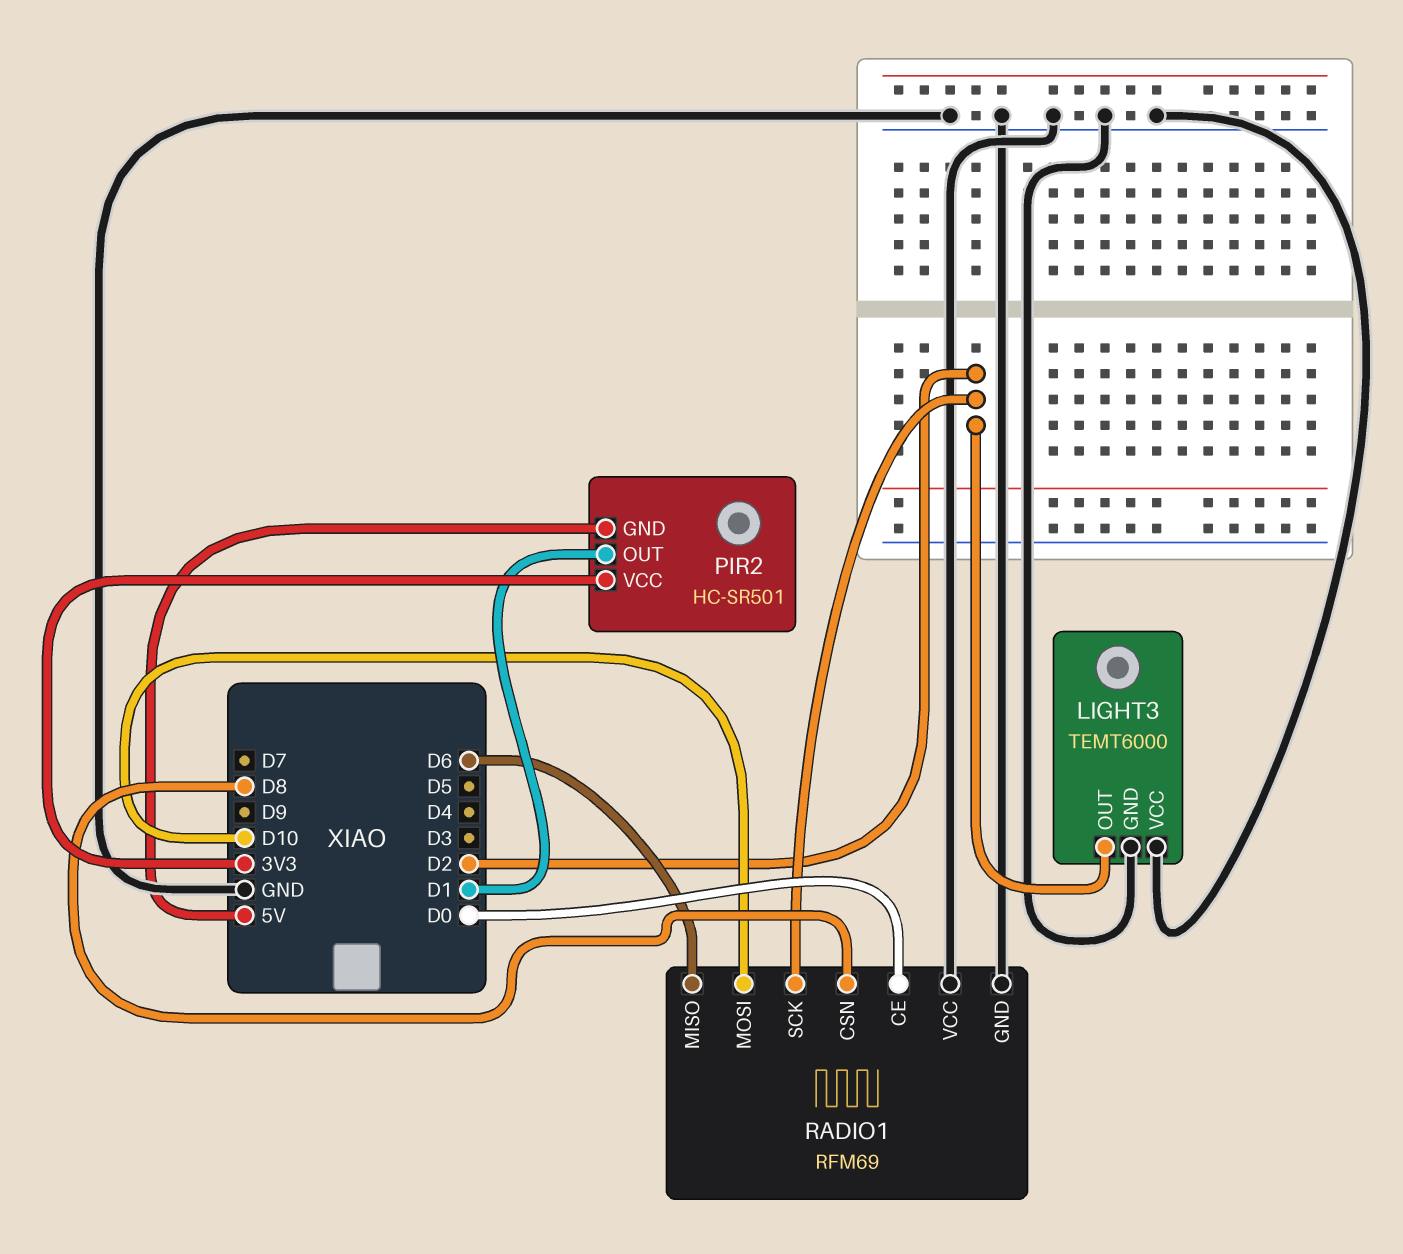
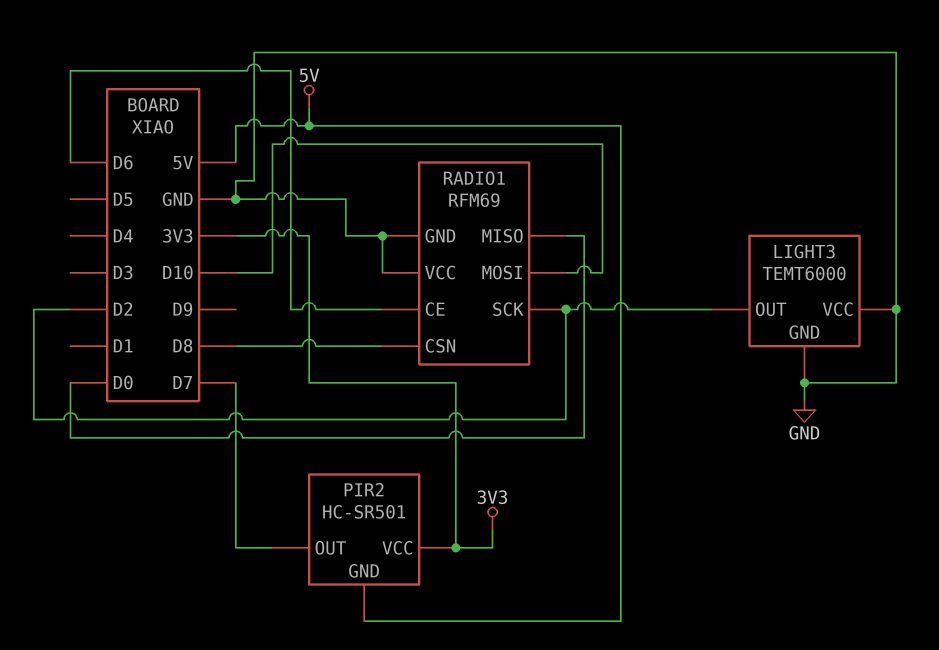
PIR2 pin OUT: D1 -> D7
RADIO1 pin CE: D0 -> D6
RADIO1 pin MISO: D6 -> D0

